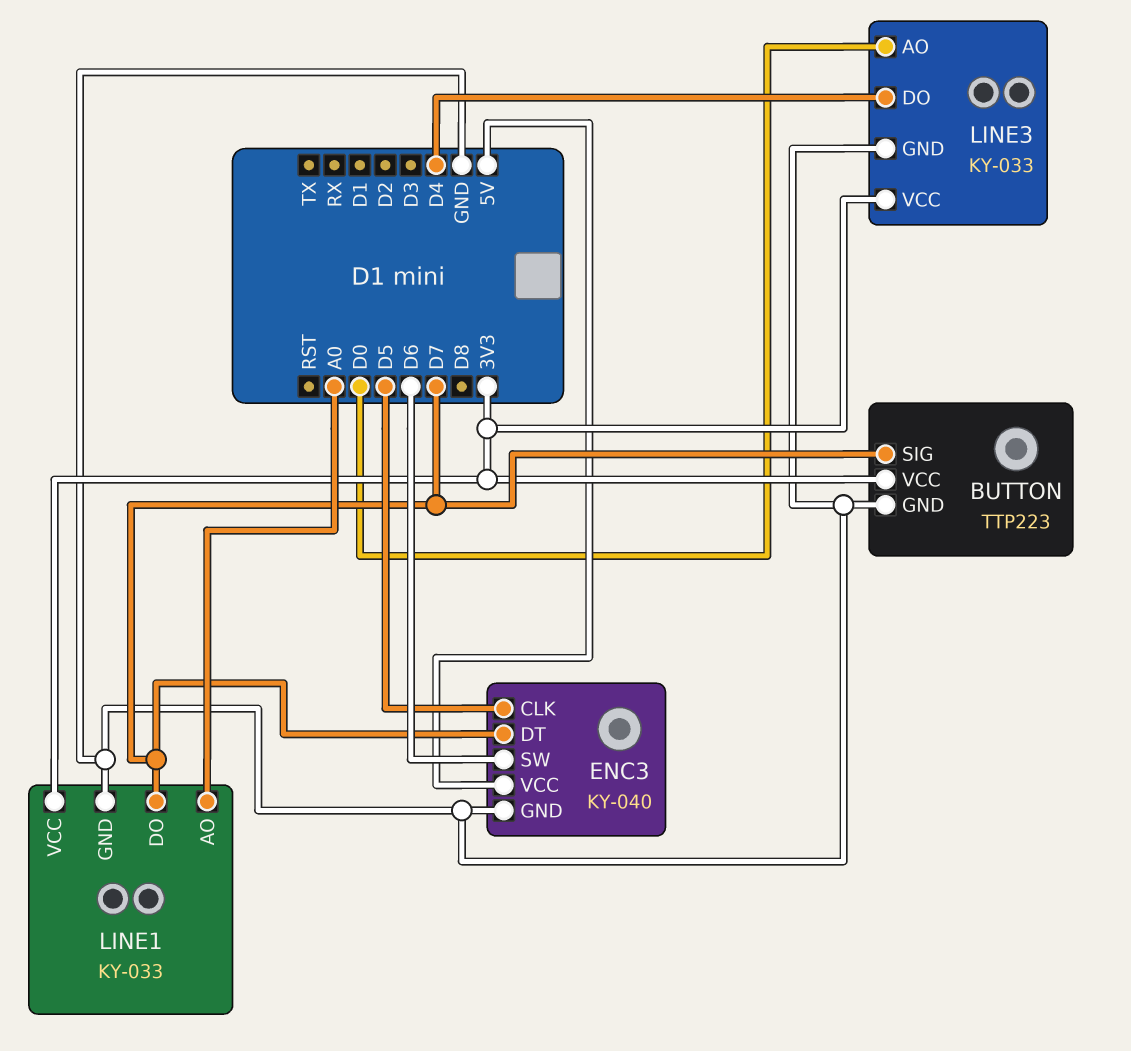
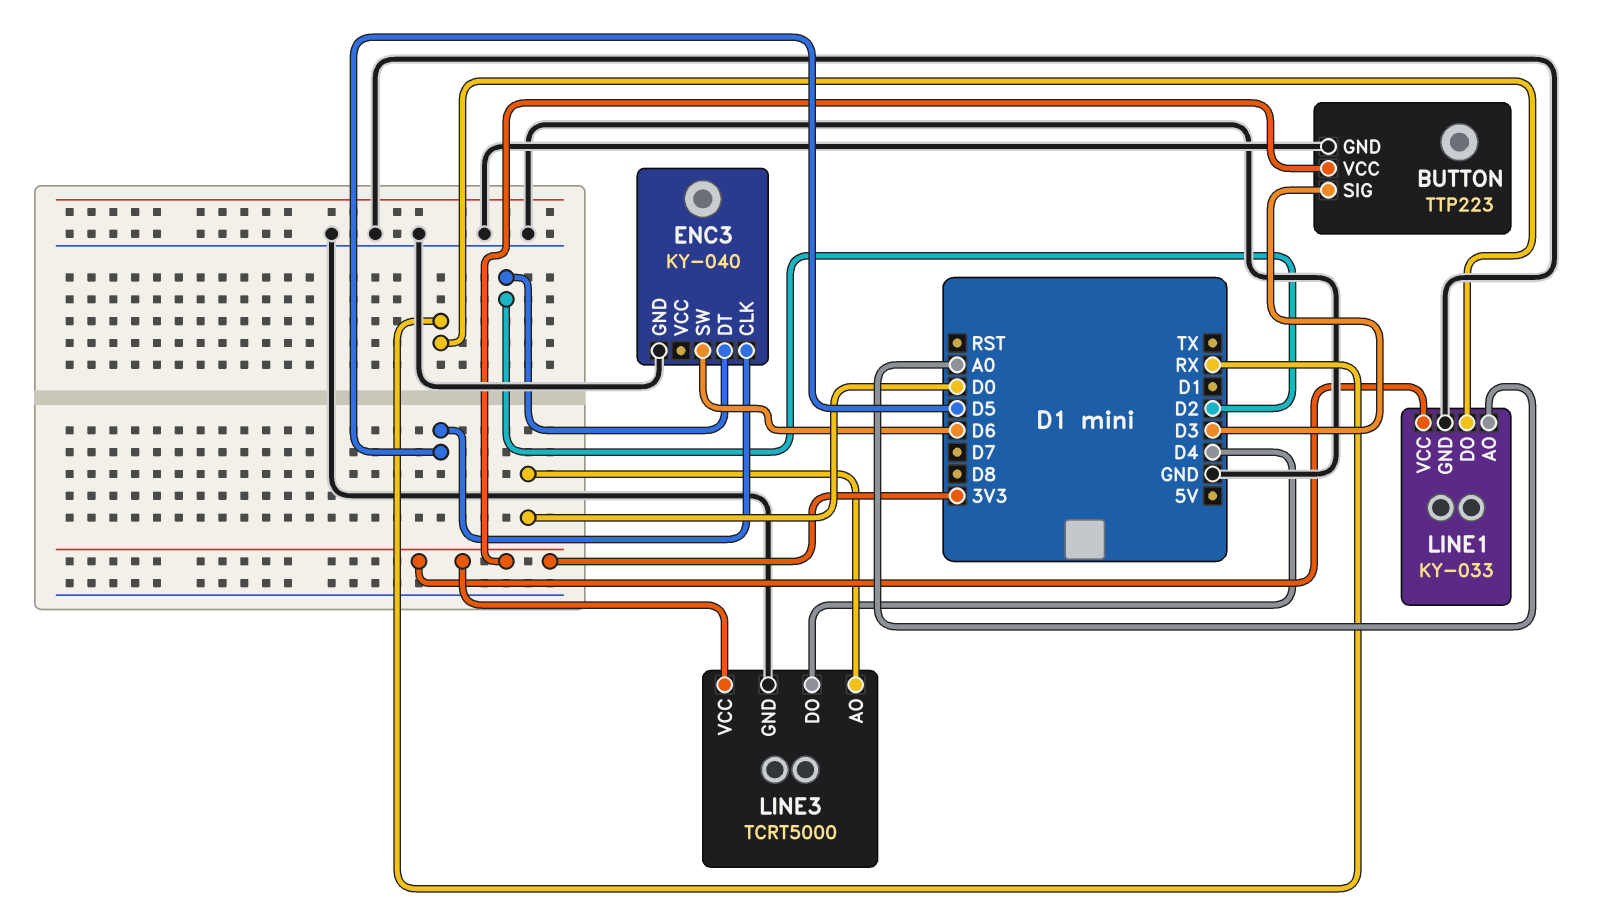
BUTTON pin SIG: D7 -> D3
ENC3 pin DT: D7 -> D2
ENC3 pin VCC: 5V -> none
LINE1 pin DO: D7 -> RX
LINE3: KY-033 -> TCRT5000

